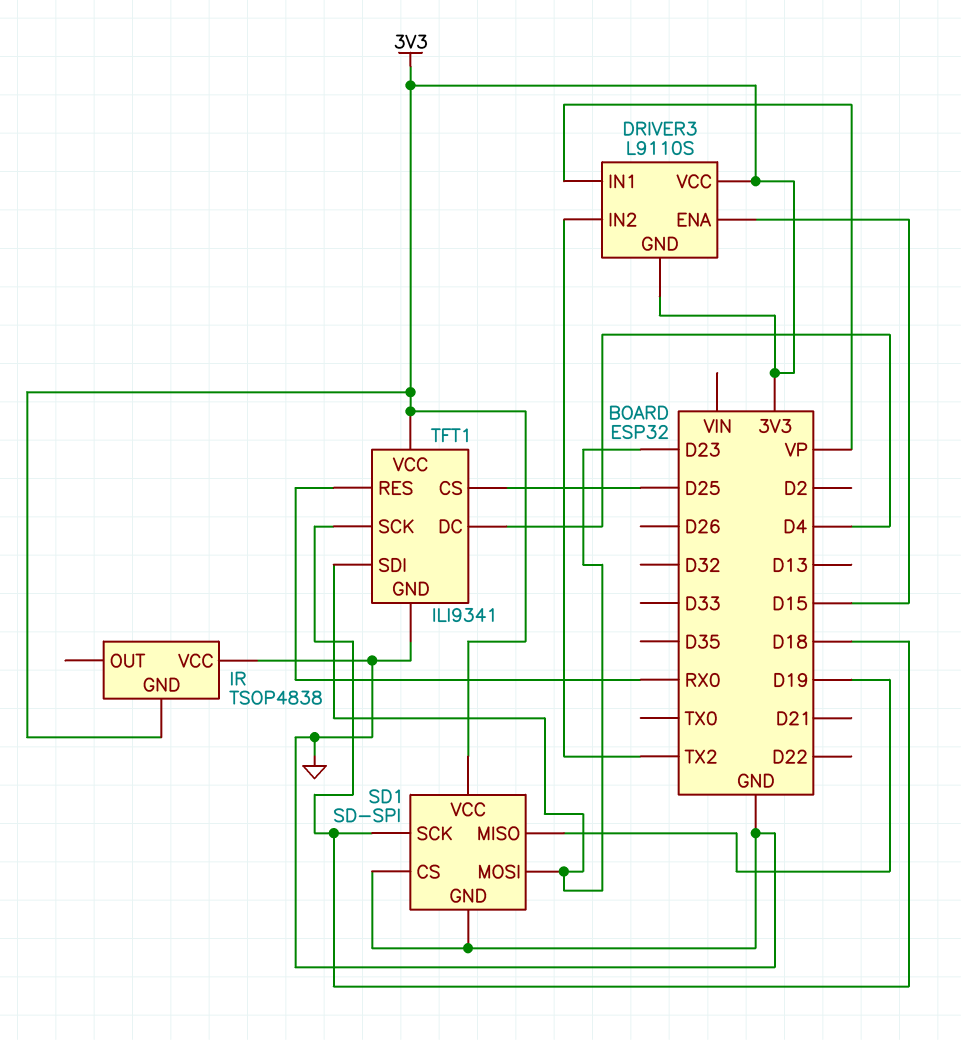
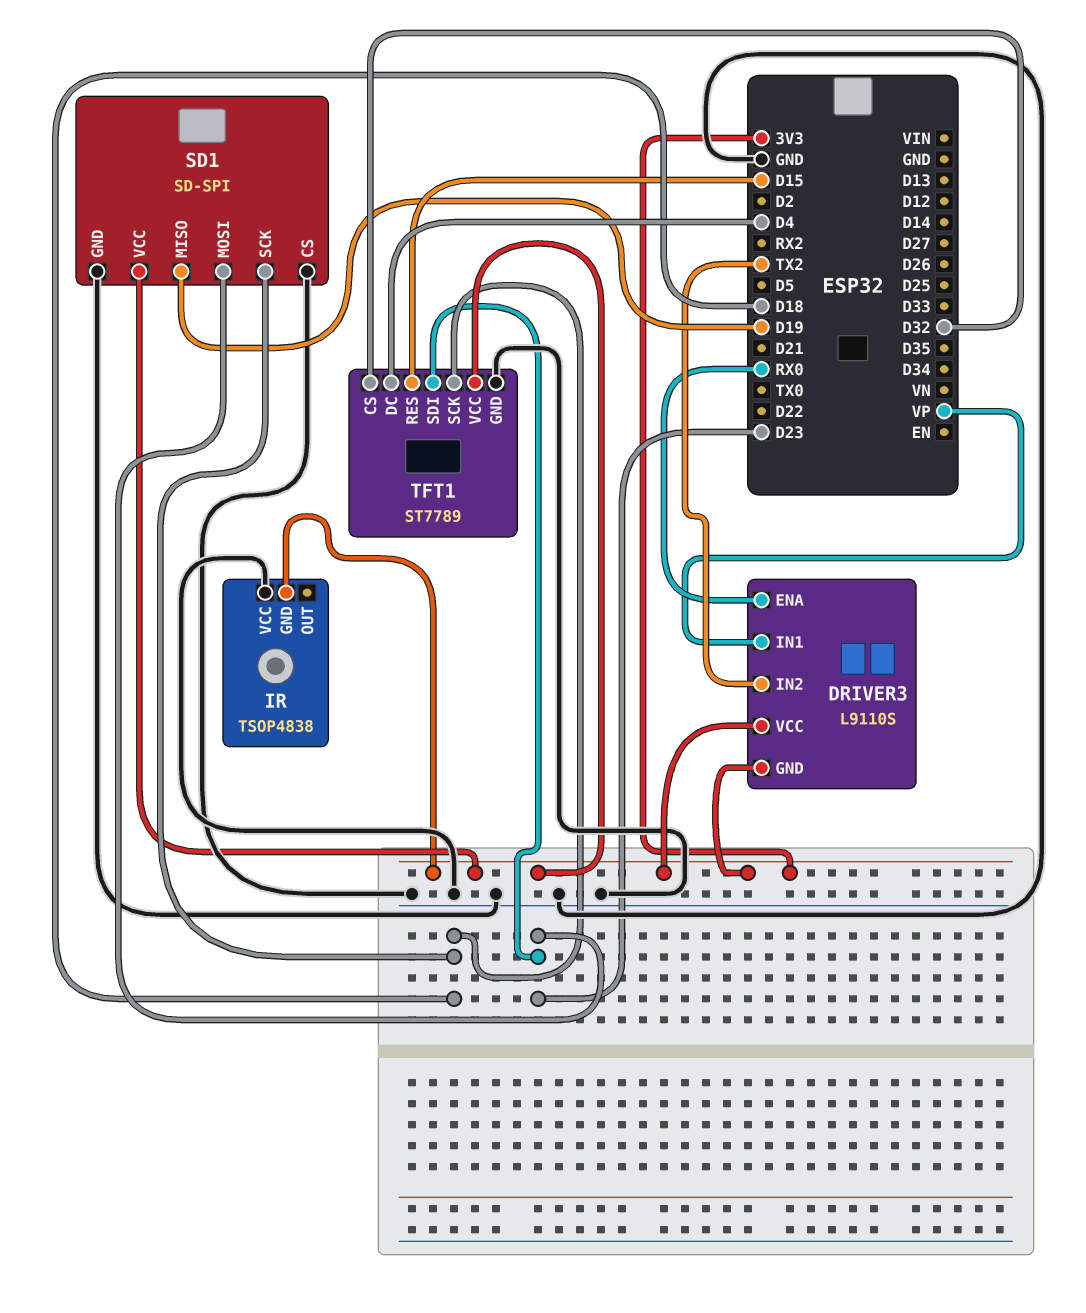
DRIVER3 pin ENA: D15 -> RX0
TFT1: ILI9341 -> ST7789
TFT1 pin CS: D25 -> D32
TFT1 pin RES: RX0 -> D15

